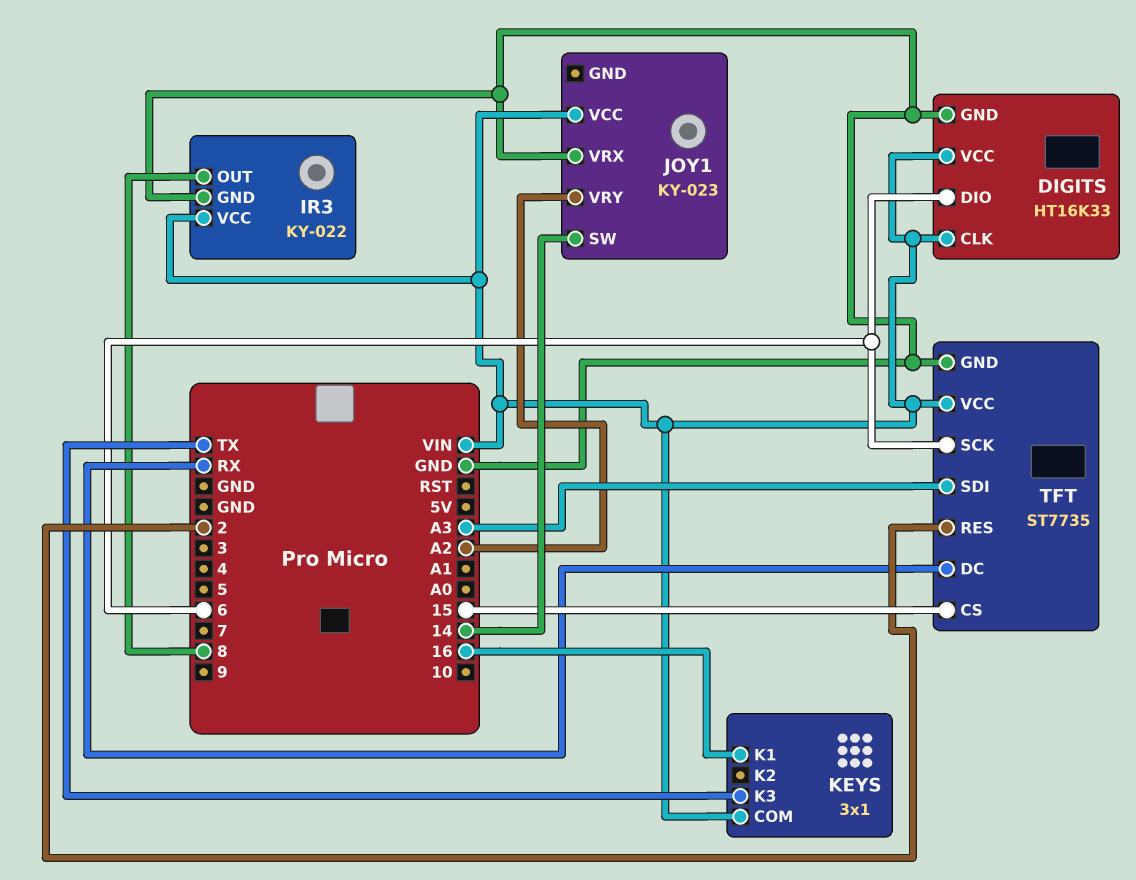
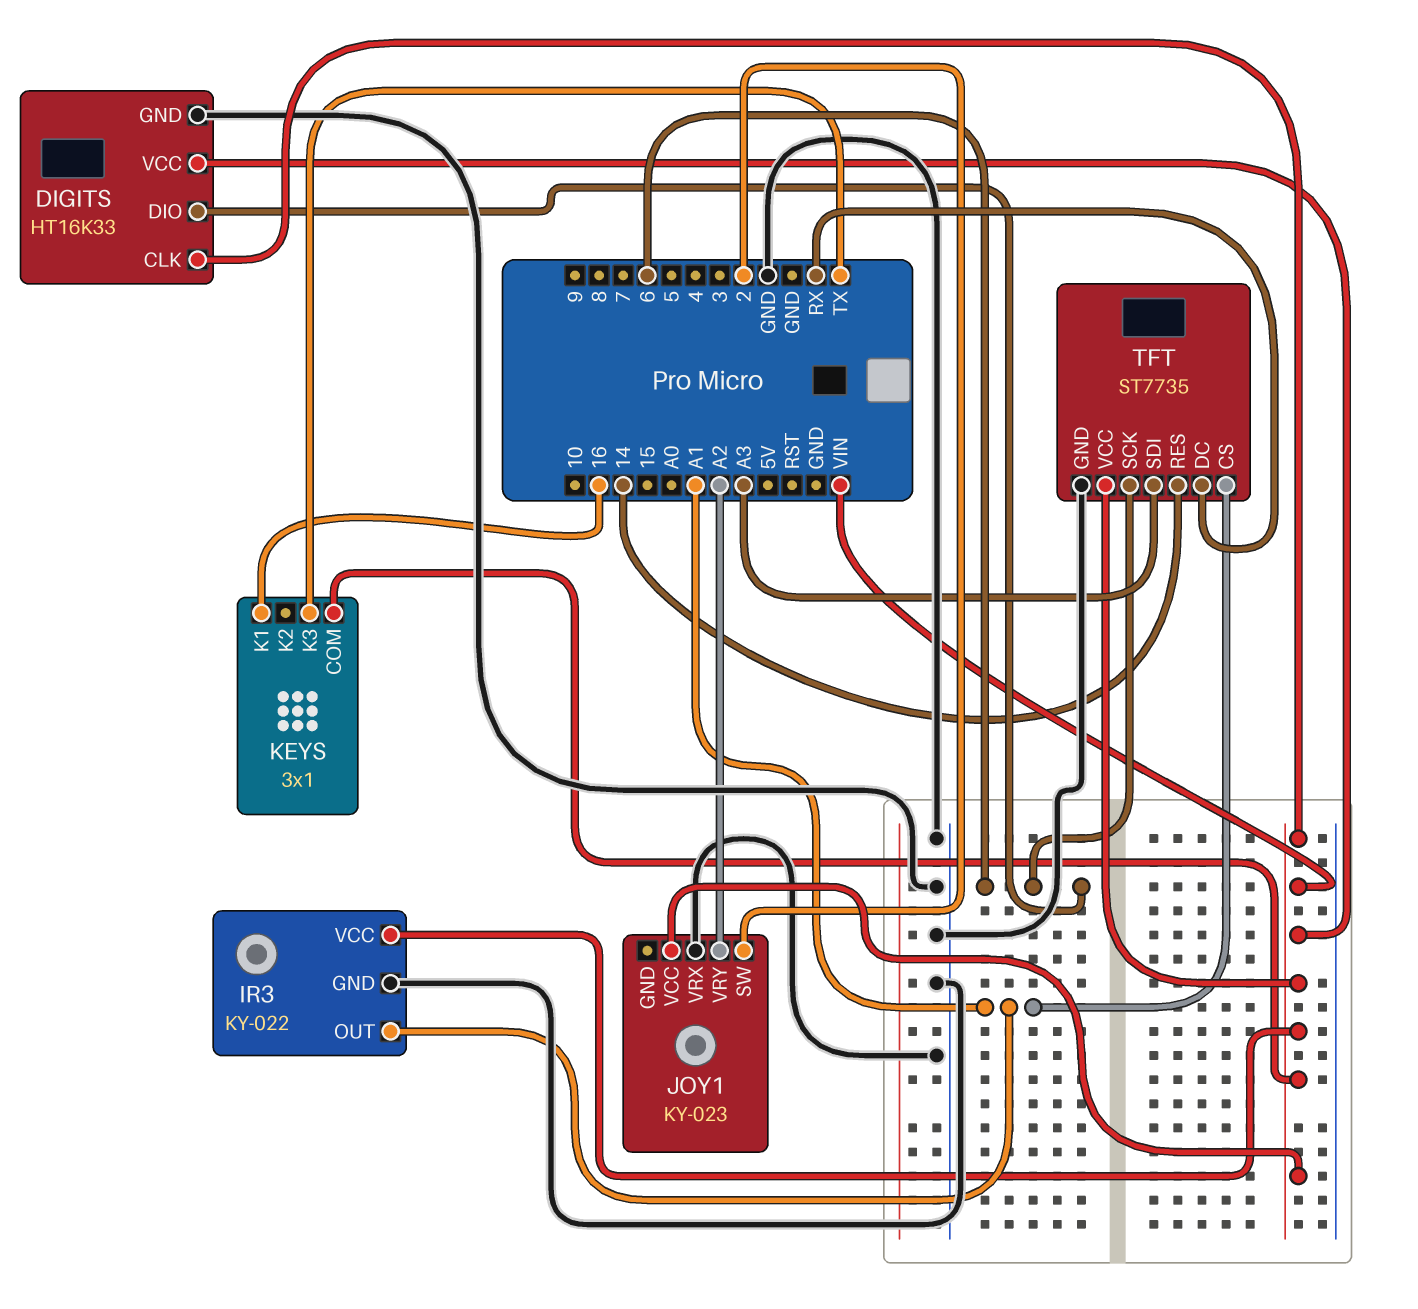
IR3 pin OUT: 8 -> A1
JOY1 pin SW: 14 -> 2
TFT pin CS: 15 -> A1
TFT pin RES: 2 -> 14

